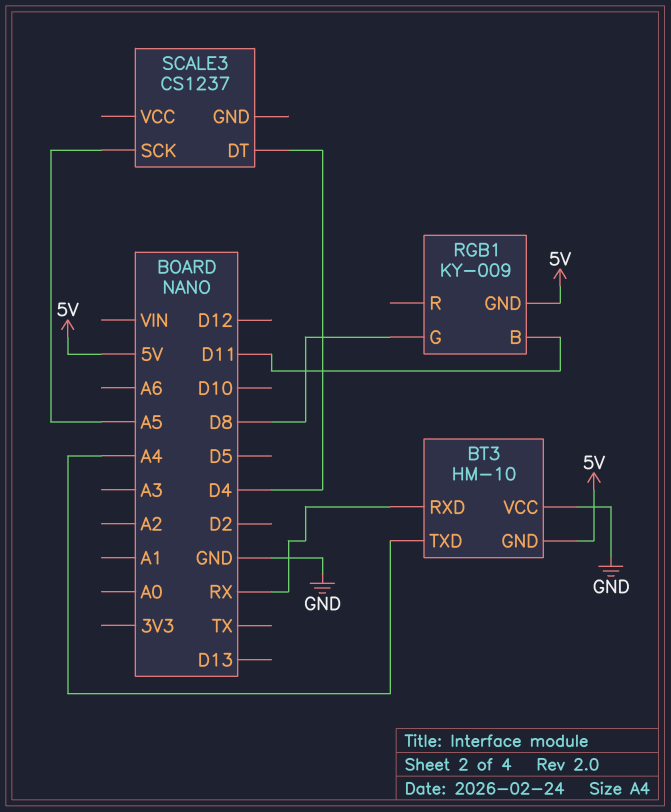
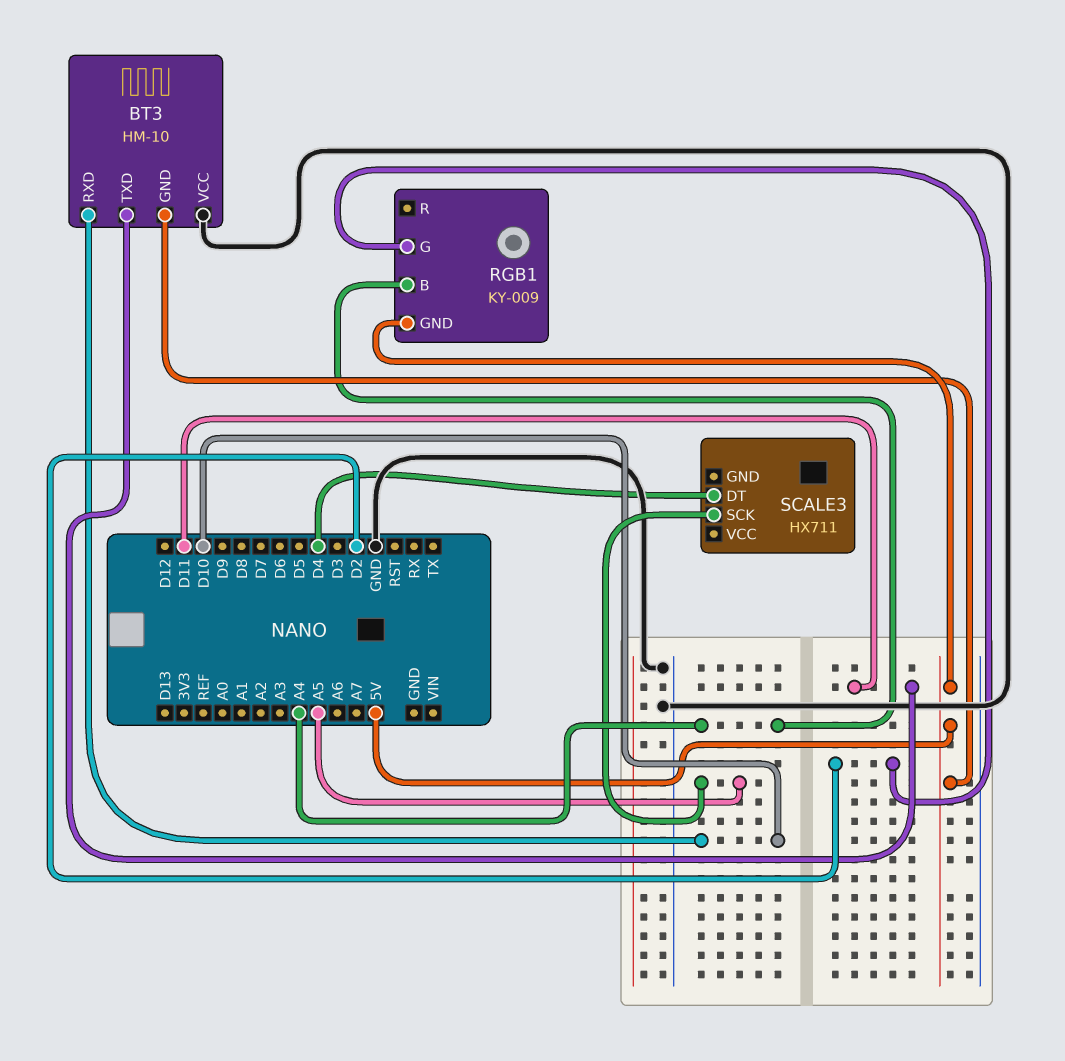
BT3 pin RXD: RX -> D10
BT3 pin TXD: A4 -> D11
RGB1 pin B: D11 -> A4
RGB1 pin G: D8 -> D2
SCALE3: CS1237 -> HX711

